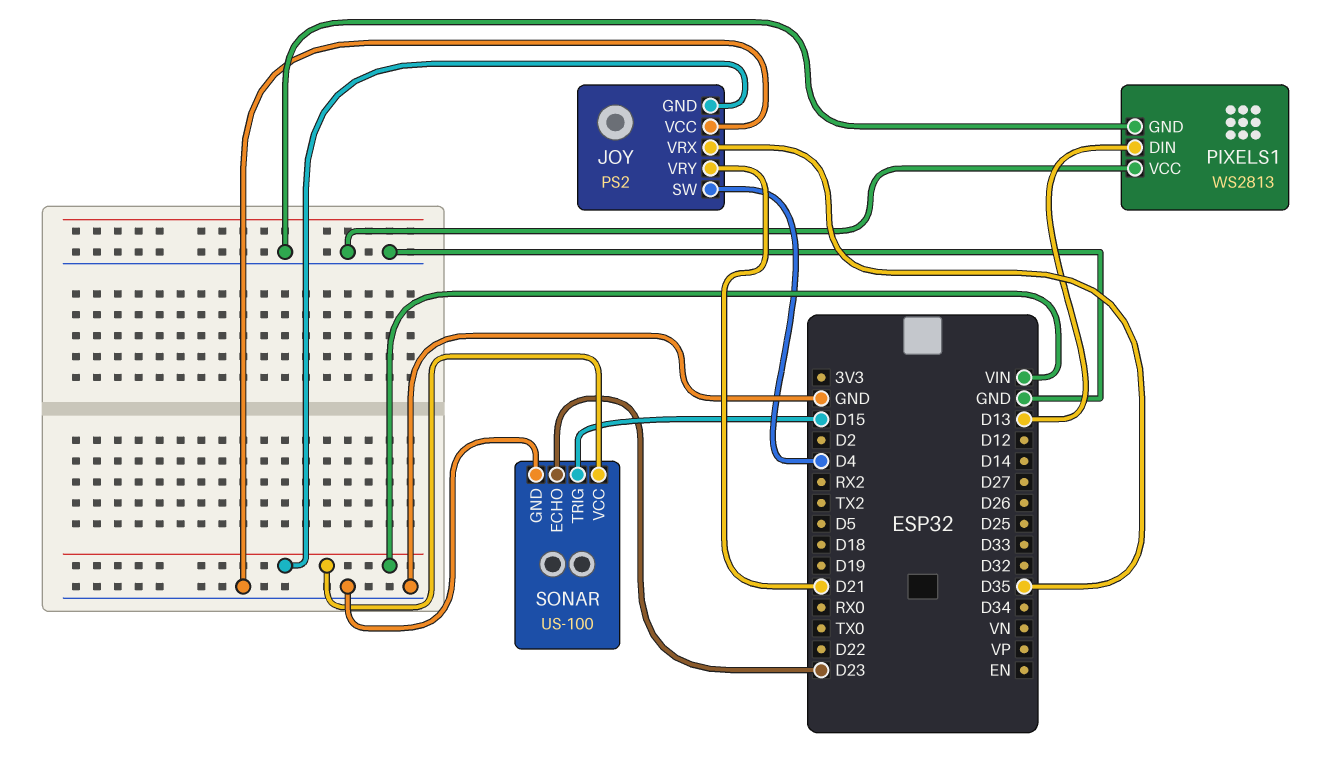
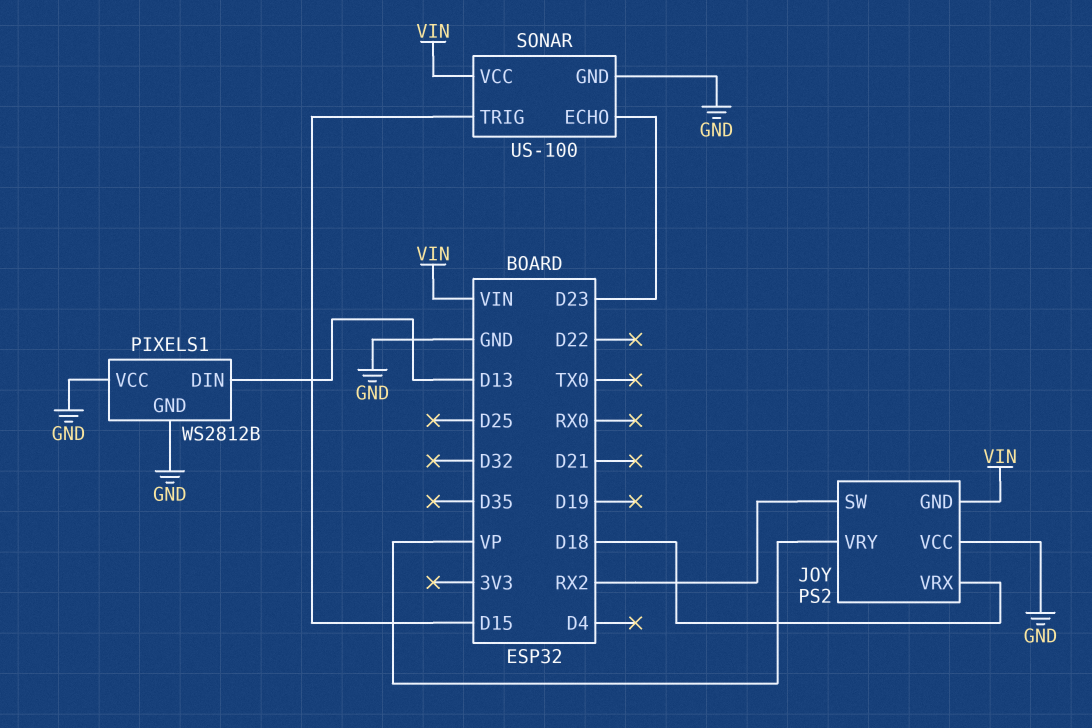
JOY pin SW: D4 -> RX2
JOY pin VRX: D35 -> D18
JOY pin VRY: D21 -> VP
PIXELS1: WS2813 -> WS2812B

